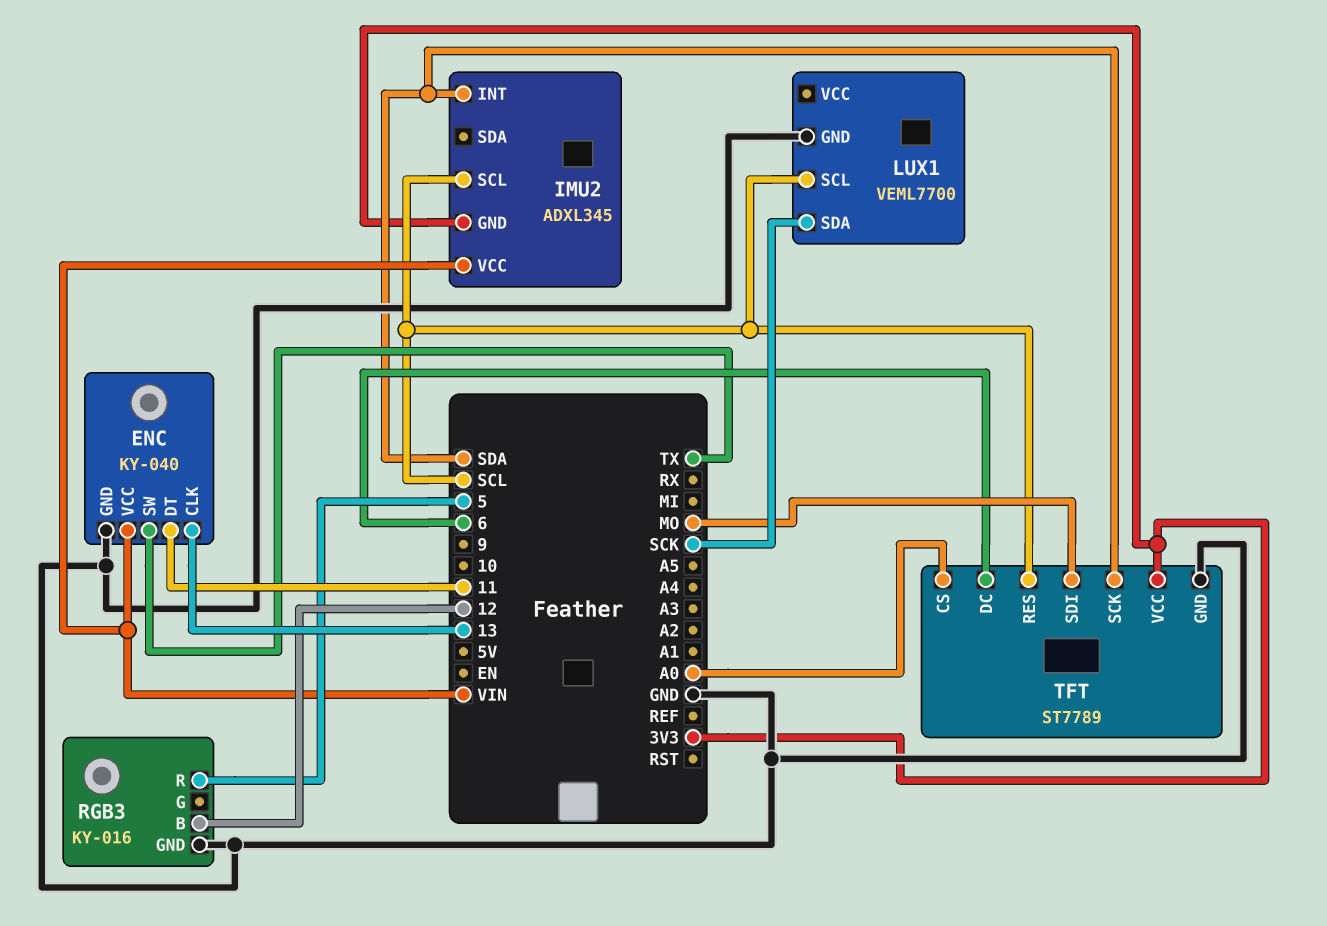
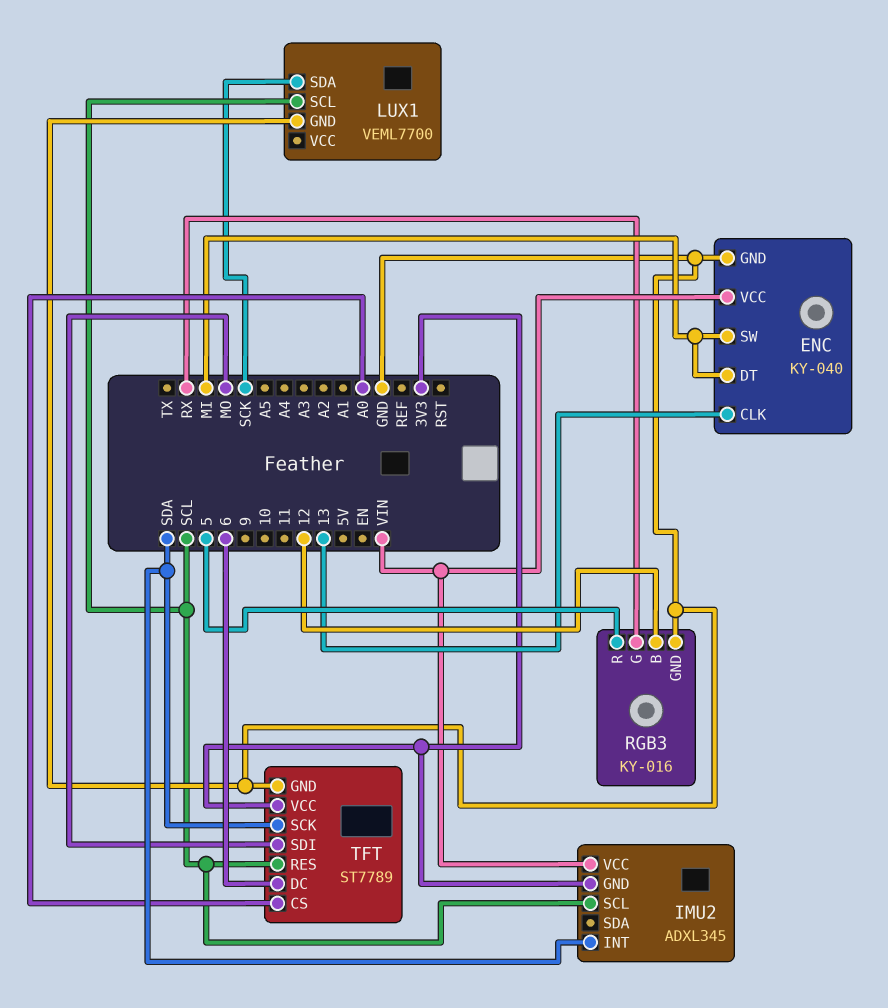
ENC pin DT: 11 -> MI
ENC pin SW: TX -> MI
RGB3 pin G: none -> RX

